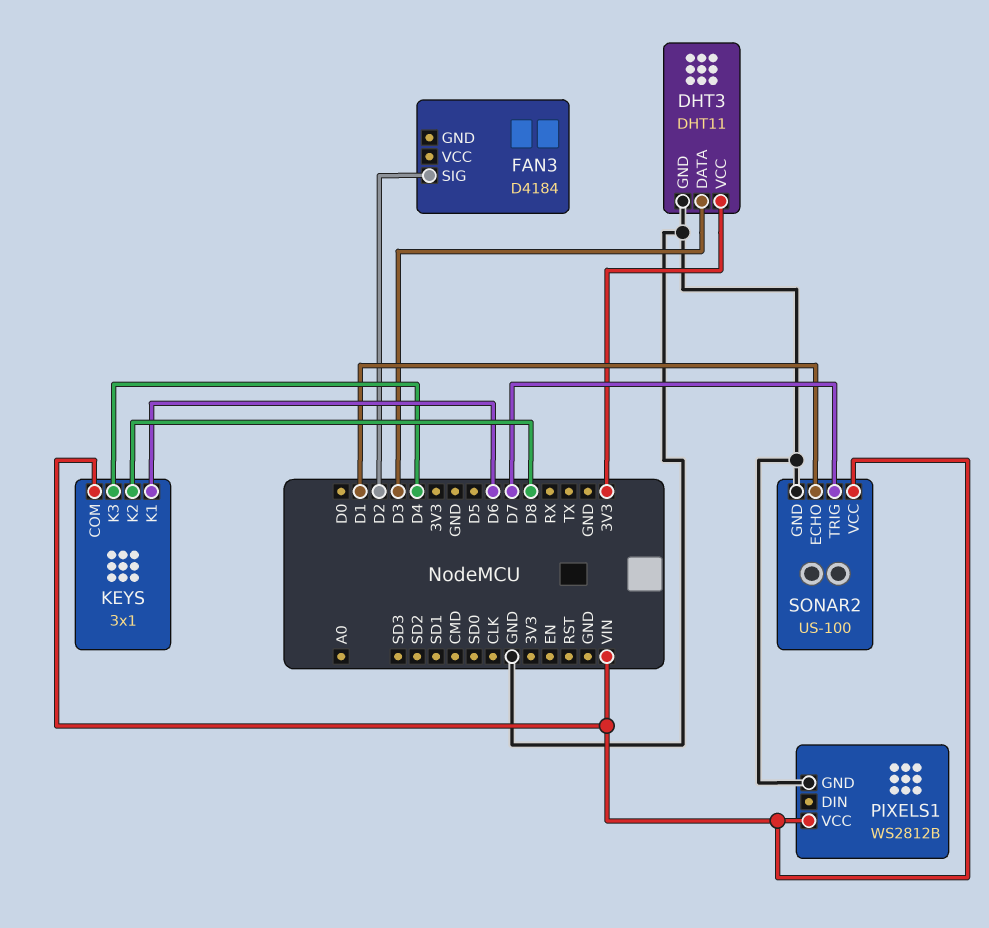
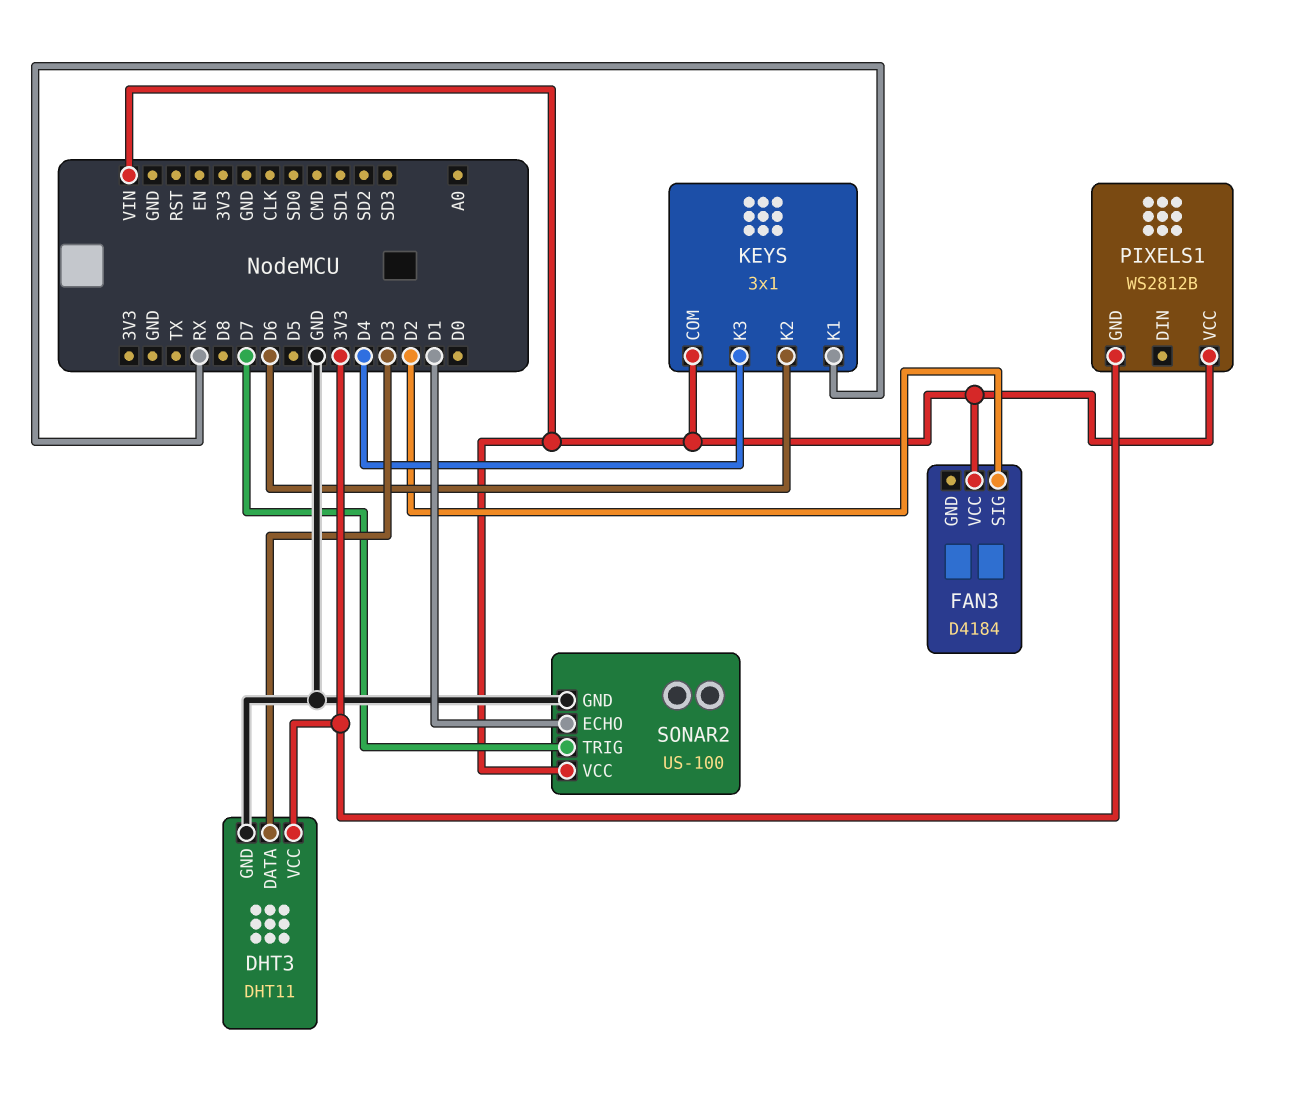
FAN3 pin VCC: none -> VIN
KEYS pin K1: D6 -> RX
KEYS pin K2: D8 -> D6
PIXELS1 pin GND: GND -> 3V3

